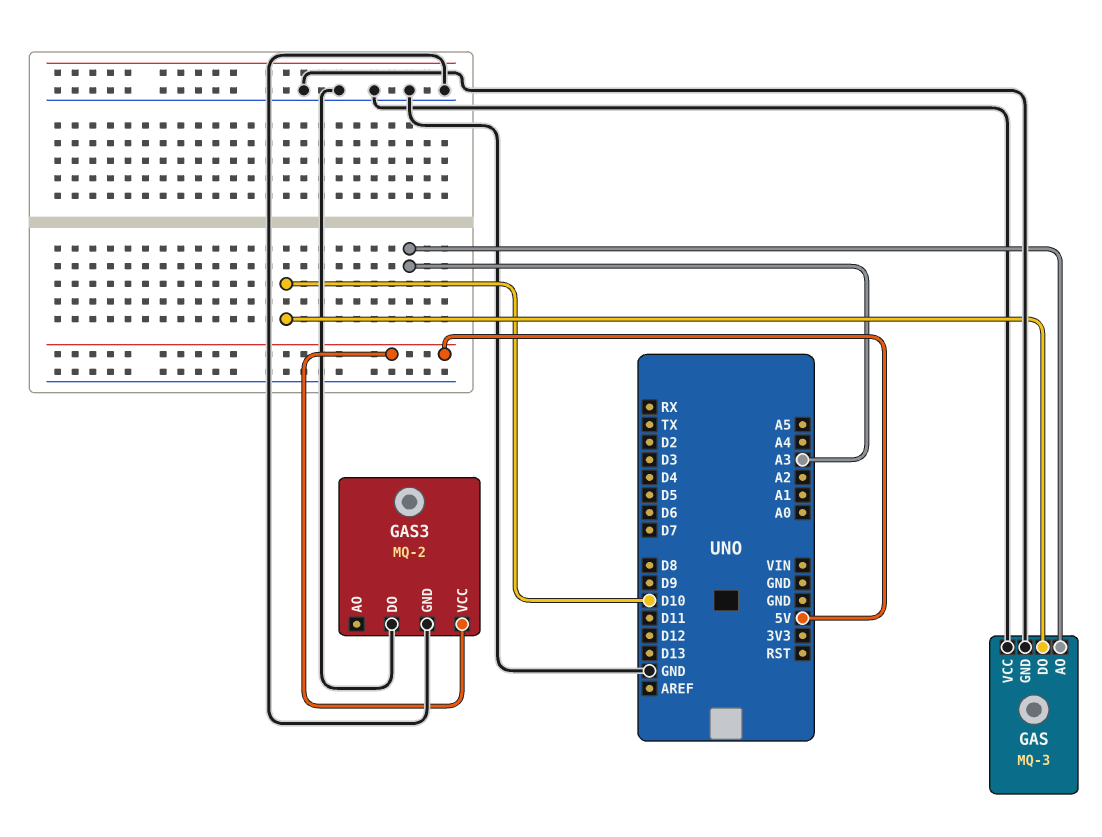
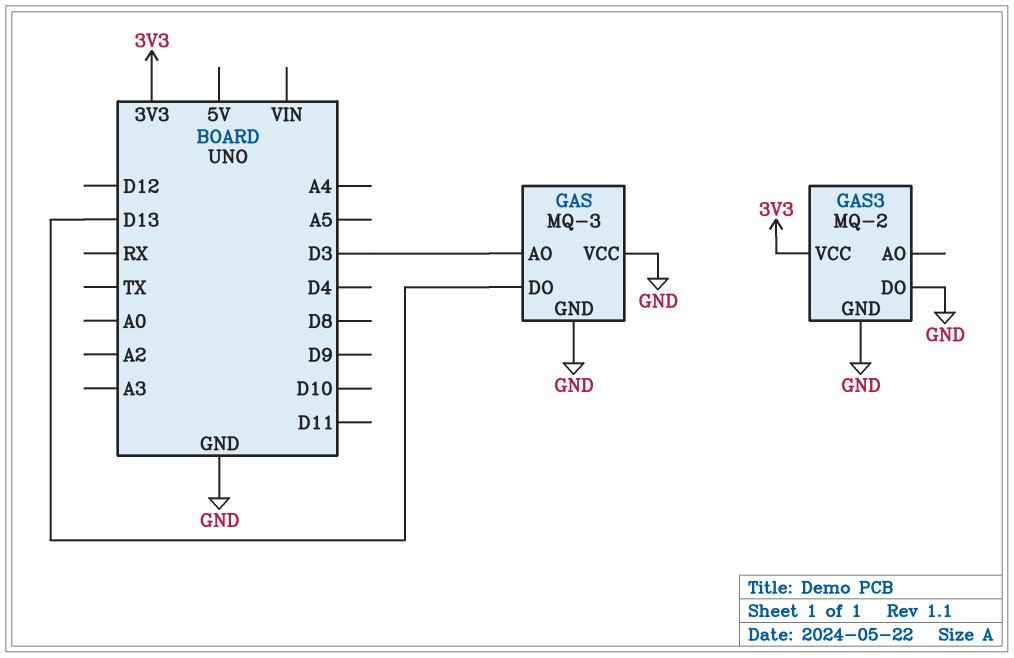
GAS pin AO: A3 -> D3
GAS pin DO: D10 -> D13
GAS3 pin VCC: 5V -> 3V3

